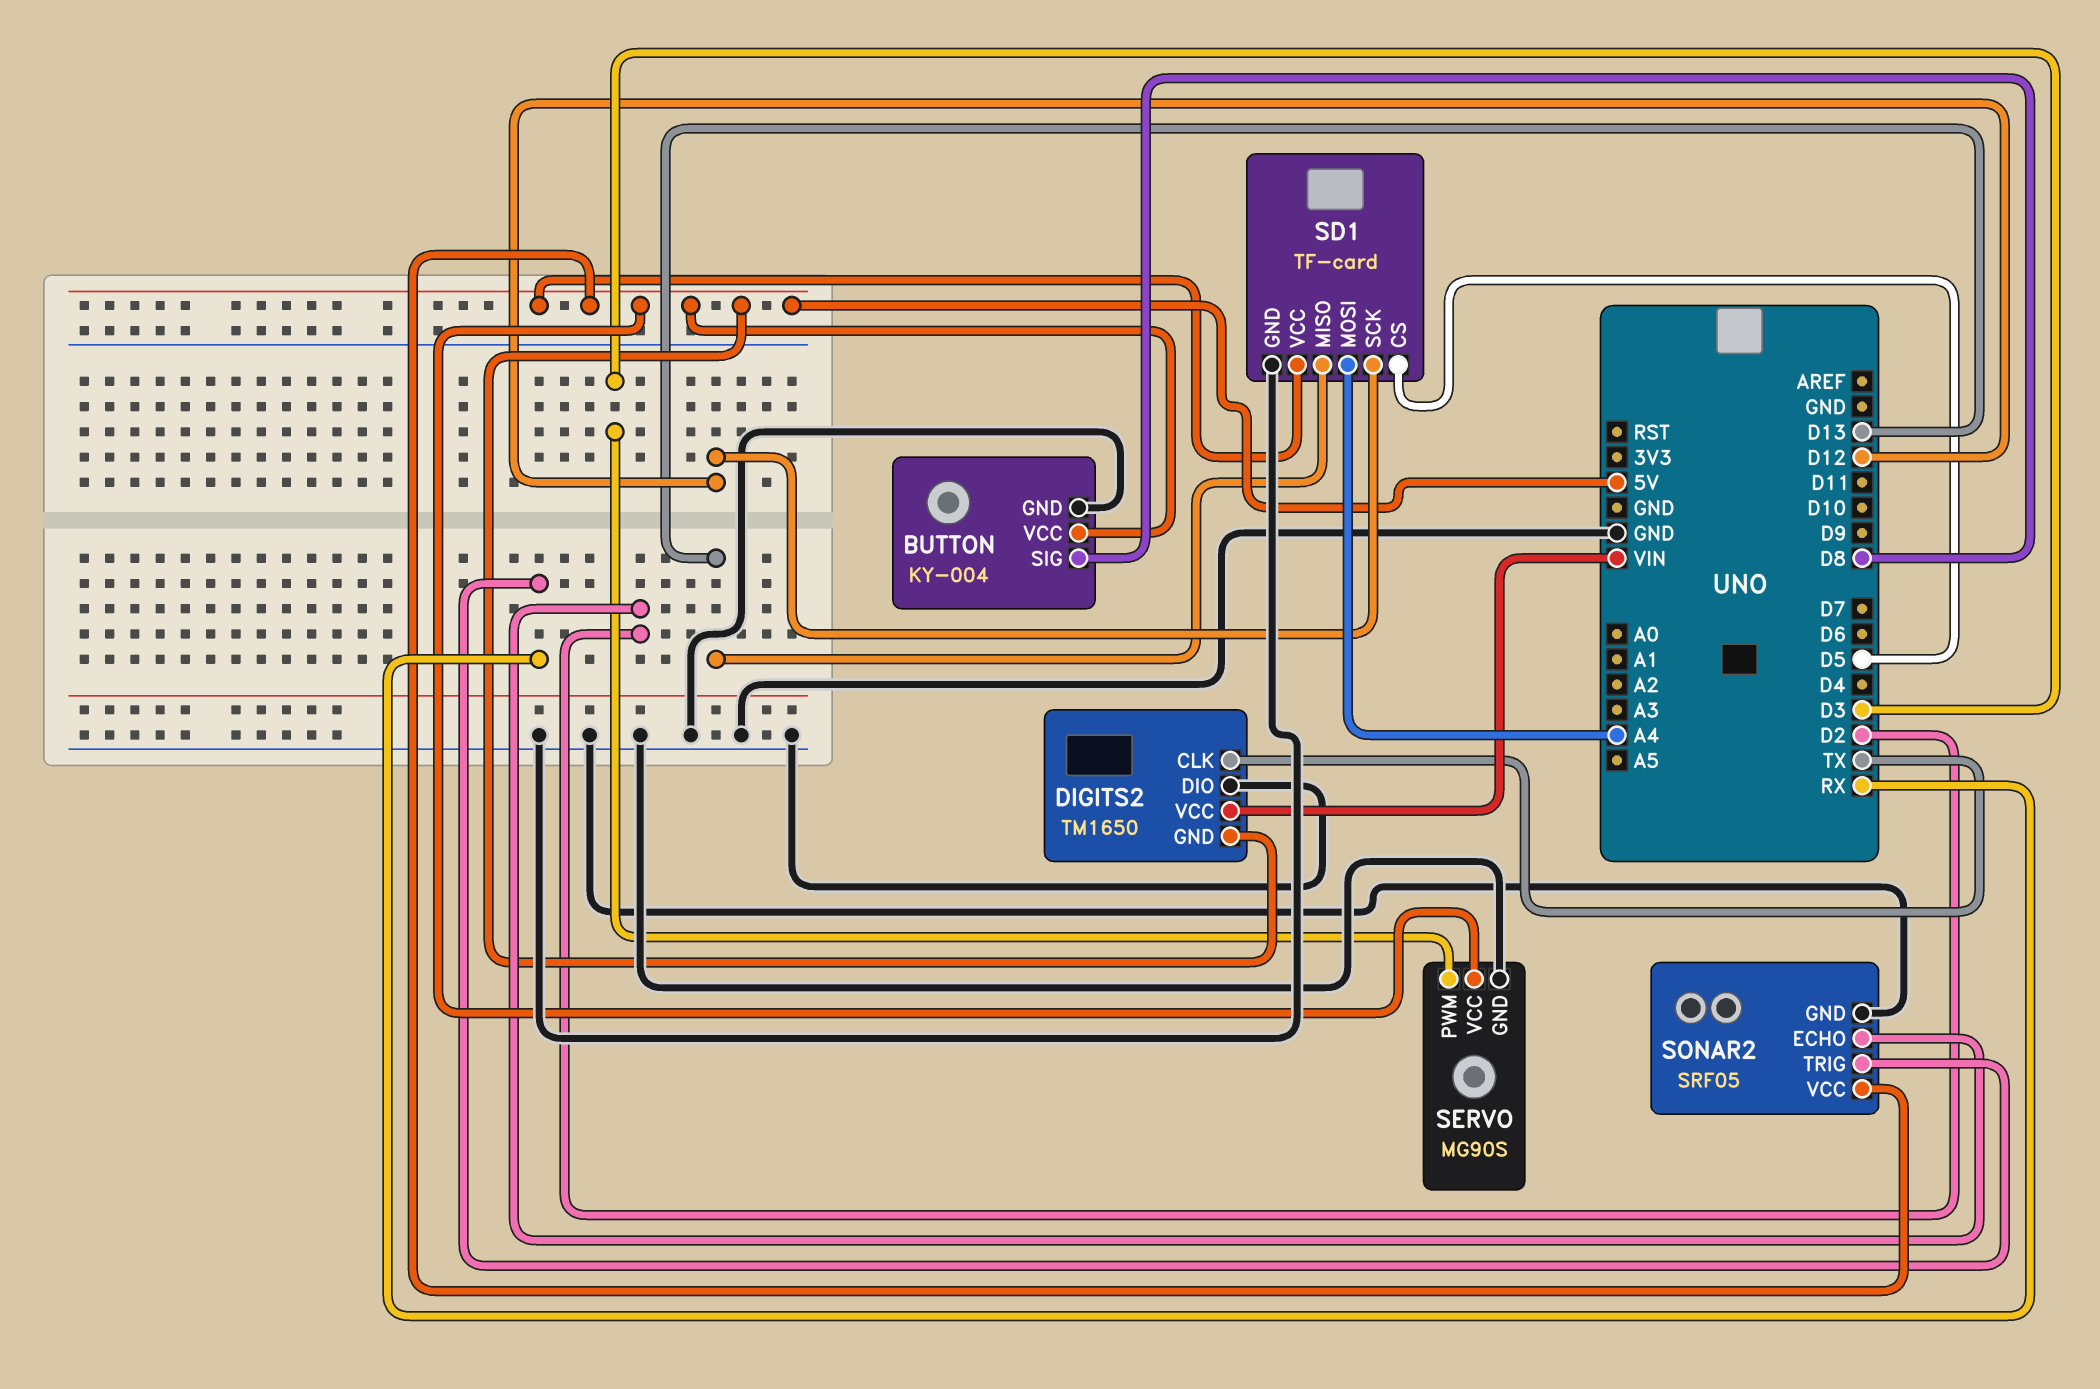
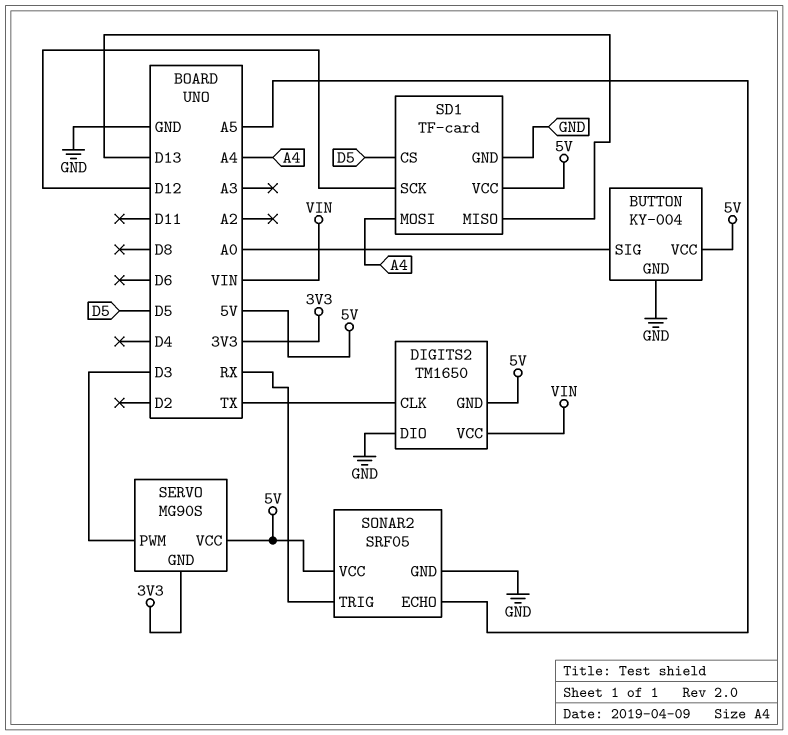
BUTTON pin SIG: D8 -> A0
SERVO pin GND: GND -> 3V3
SONAR2 pin ECHO: D2 -> A5

